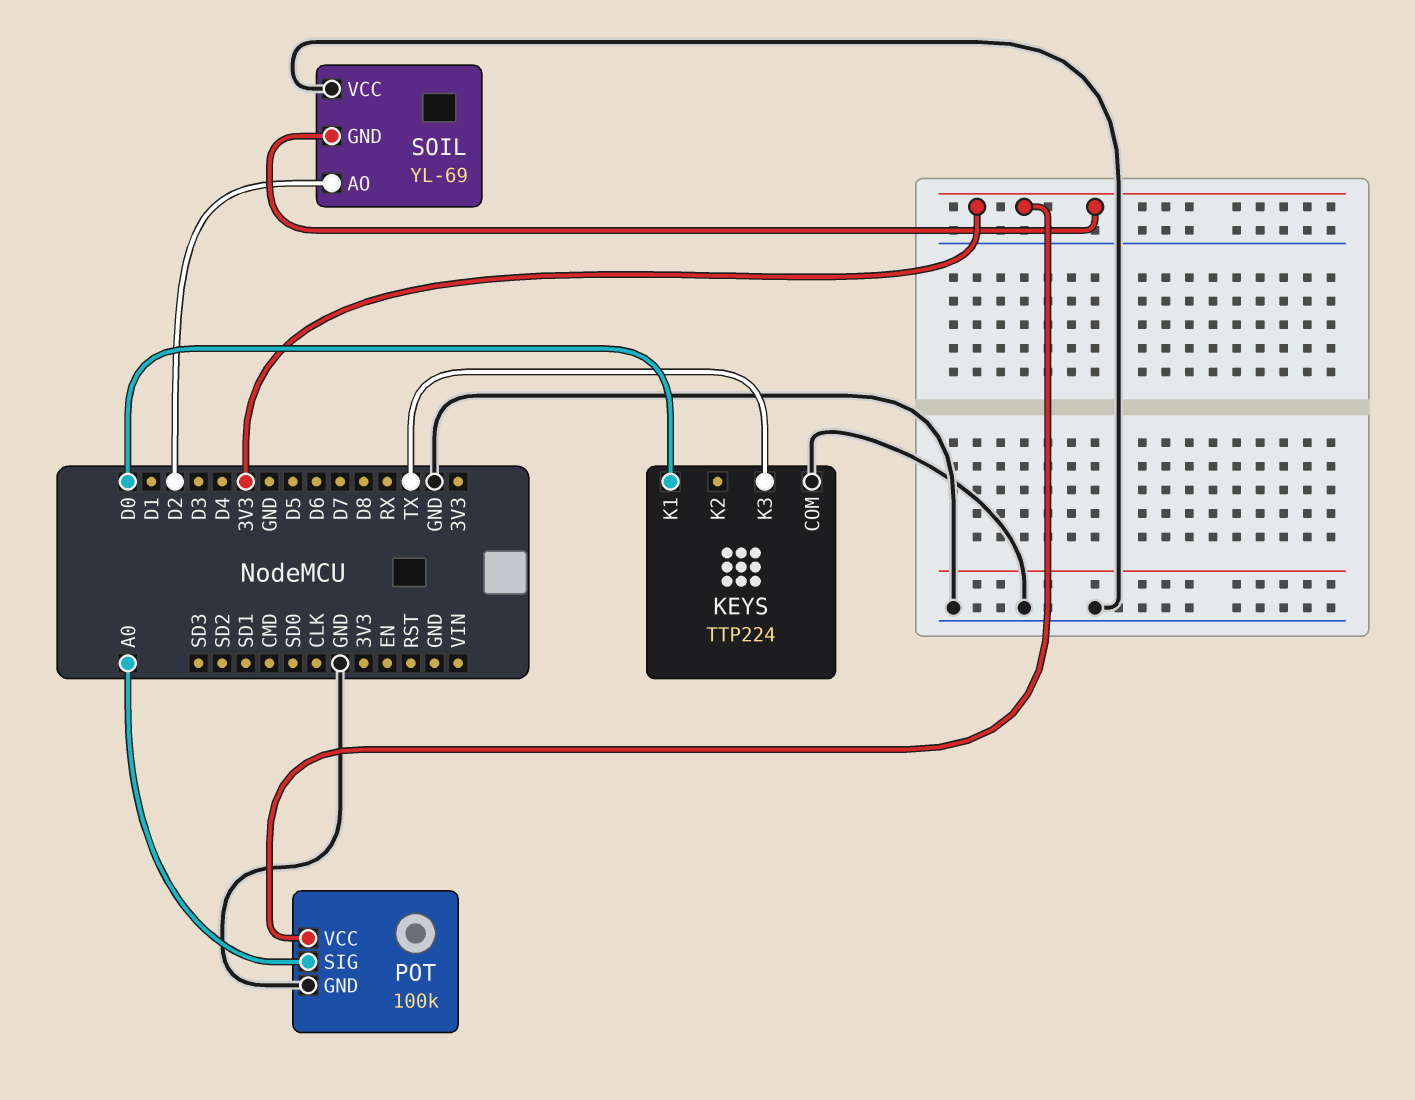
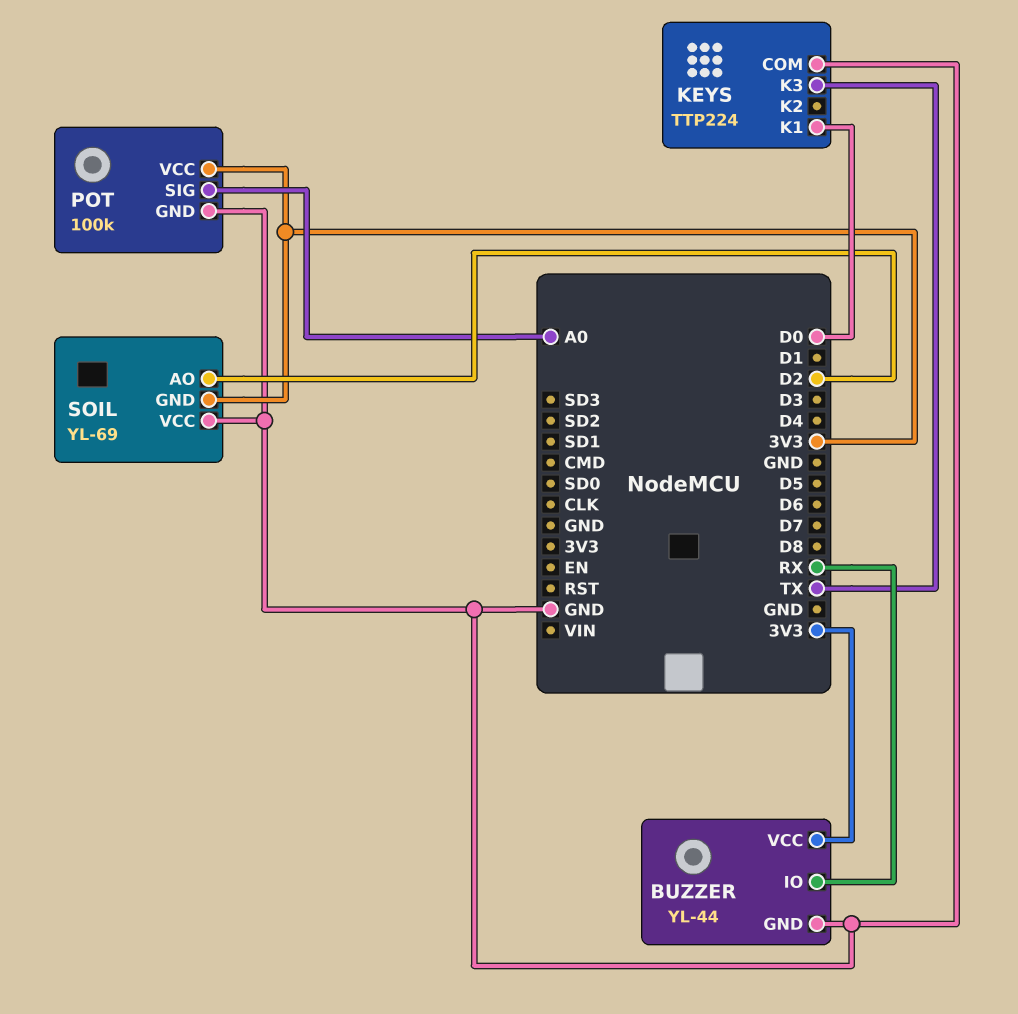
BUZZER: none -> YL-44
BUZZER pin GND: none -> GND
BUZZER pin IO: none -> RX
BUZZER pin VCC: none -> 3V3

